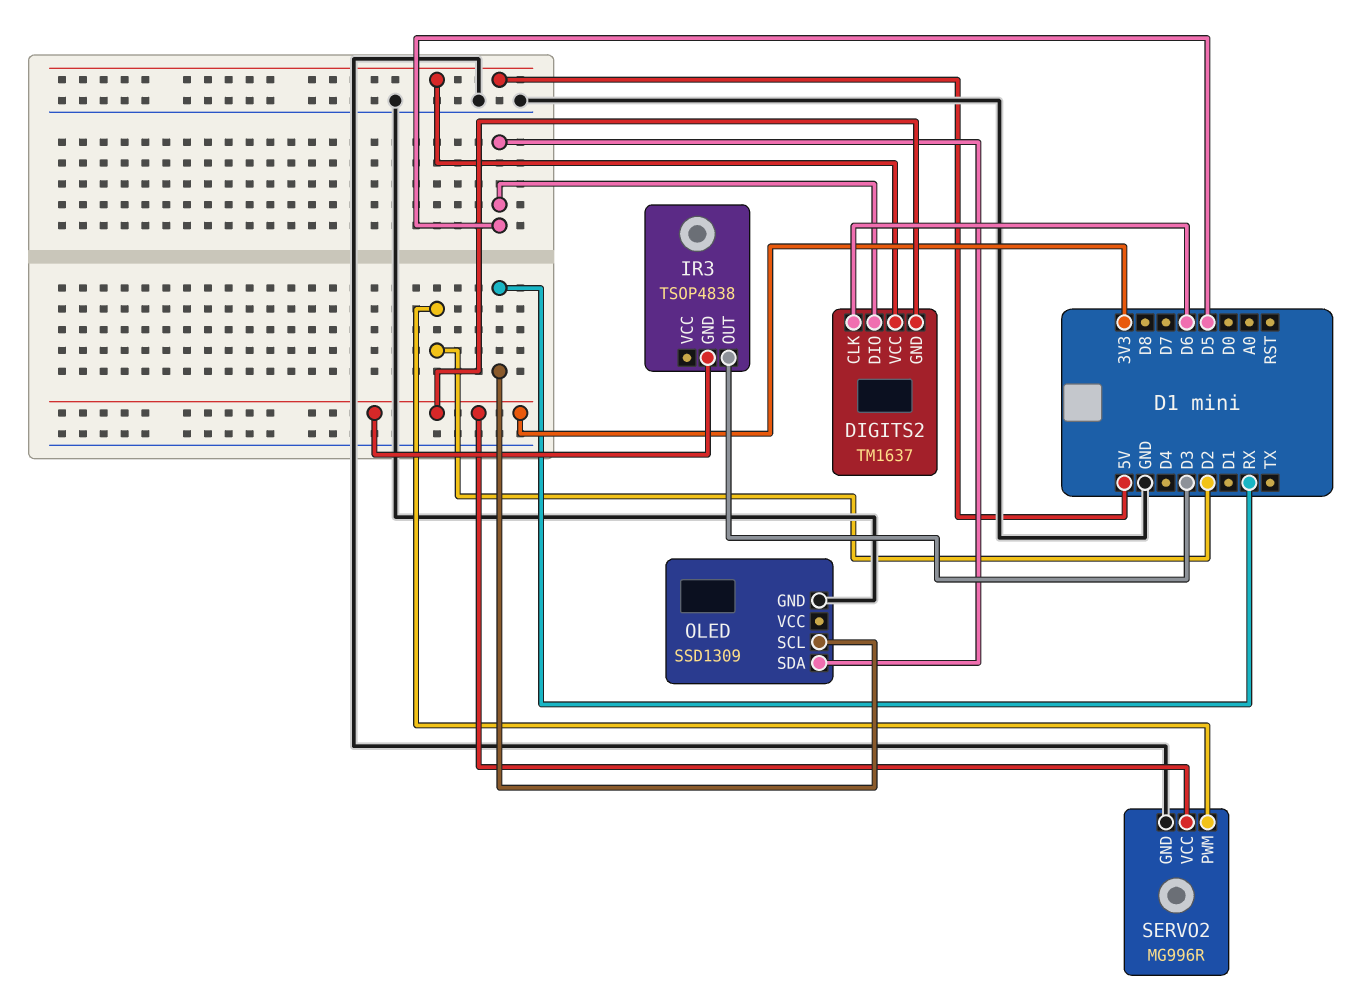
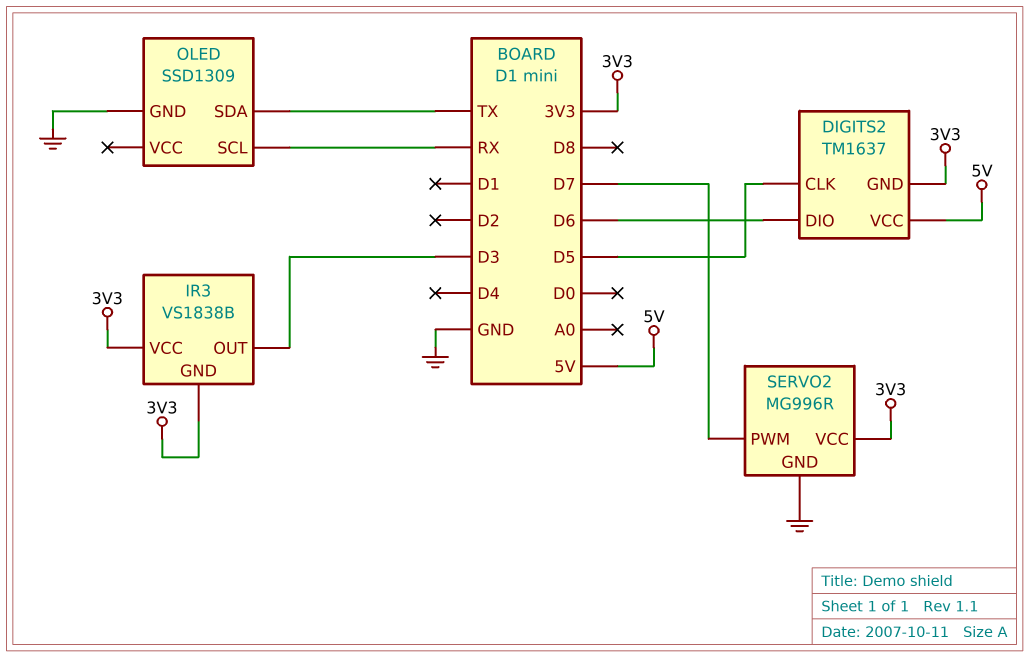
DIGITS2 pin CLK: D6 -> D5
DIGITS2 pin DIO: D5 -> D6
IR3: TSOP4838 -> VS1838B
IR3 pin VCC: none -> 3V3
OLED pin SDA: D5 -> TX
SERVO2 pin PWM: D2 -> D7

